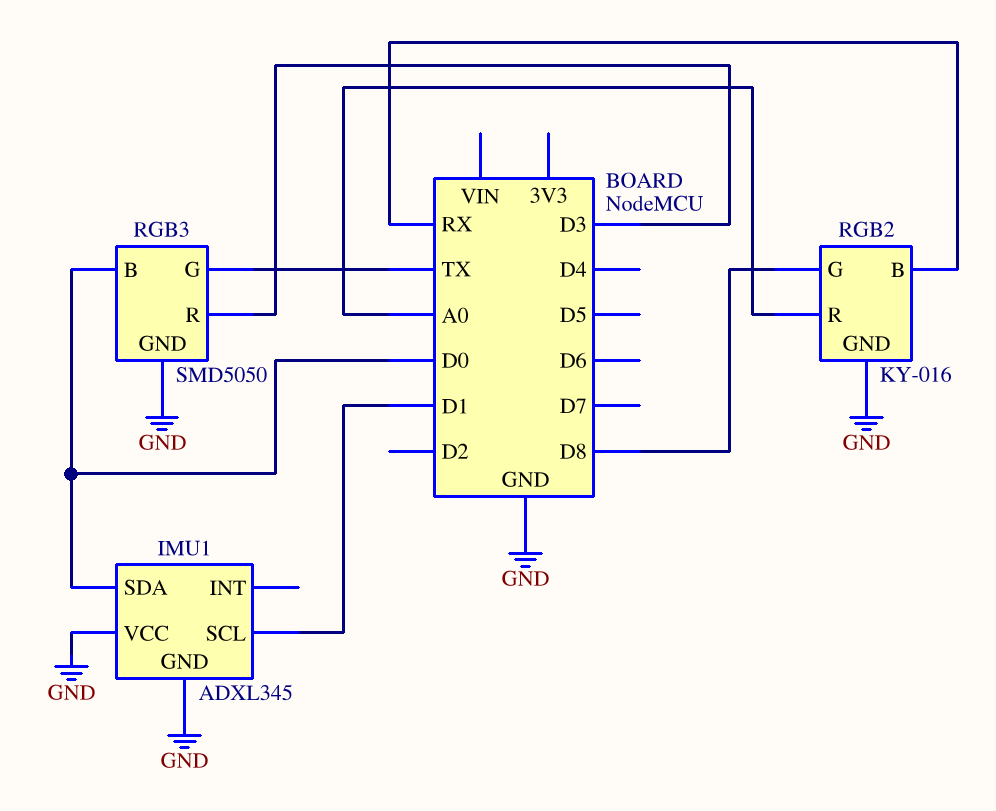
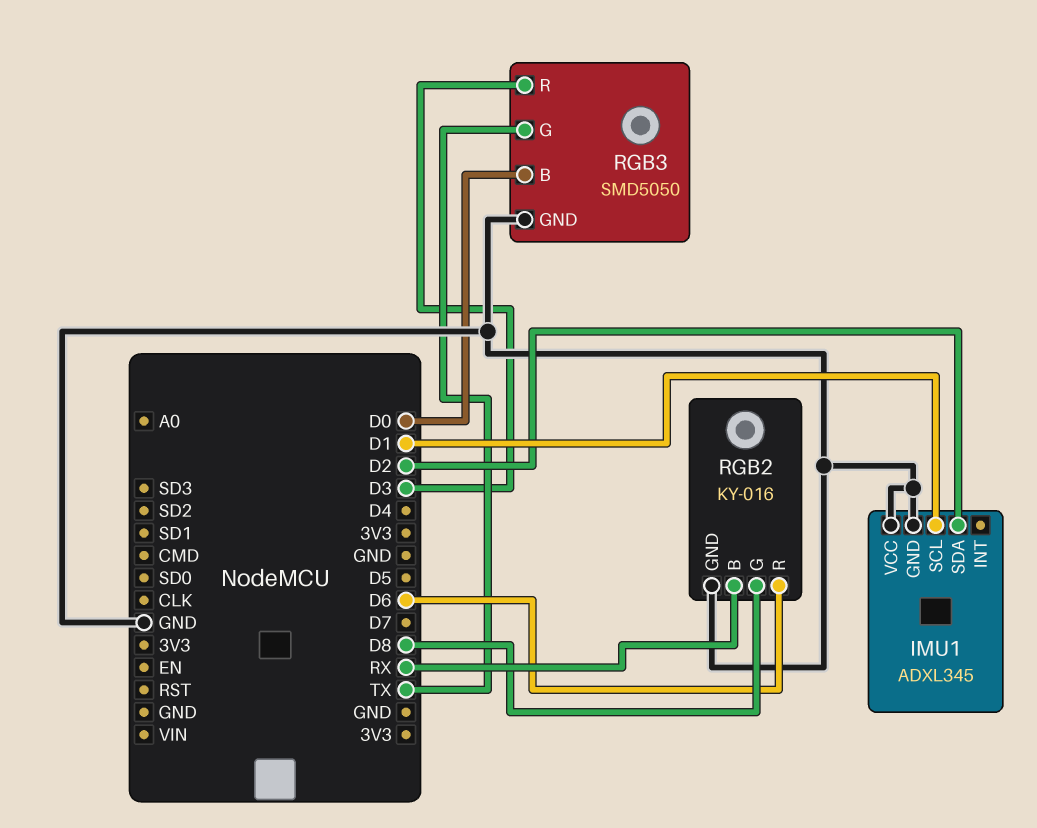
IMU1 pin SDA: D0 -> D2
RGB2 pin R: A0 -> D6

